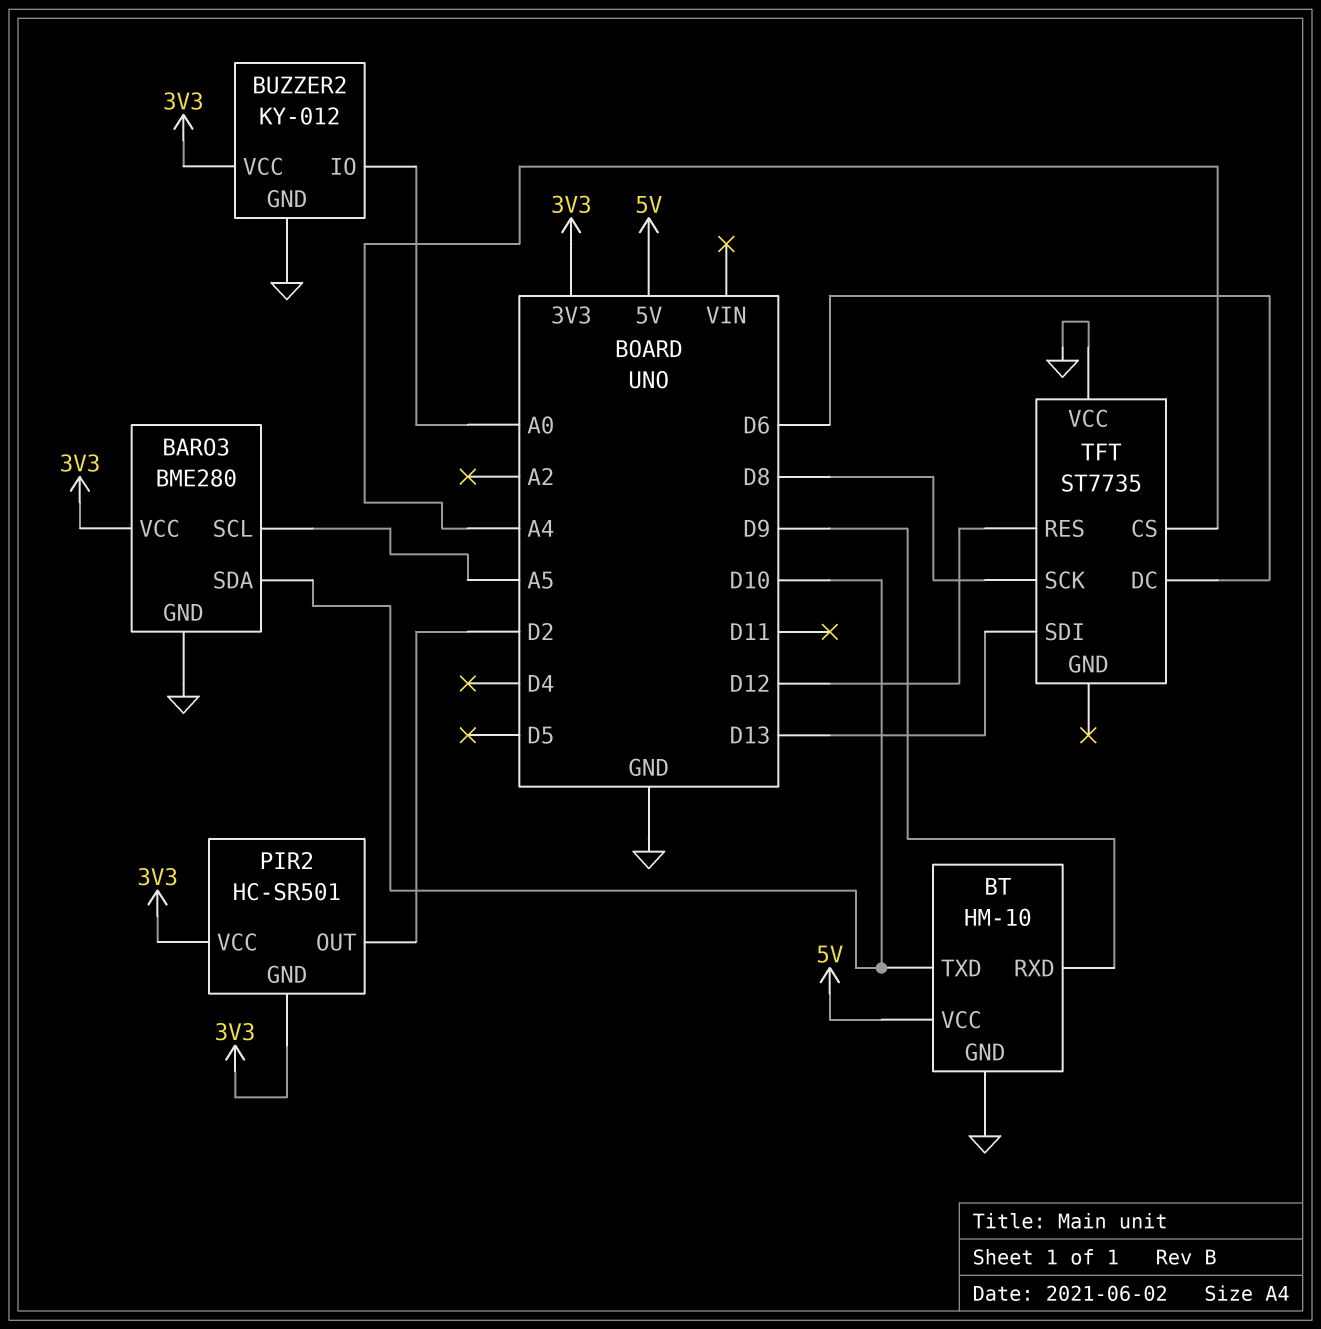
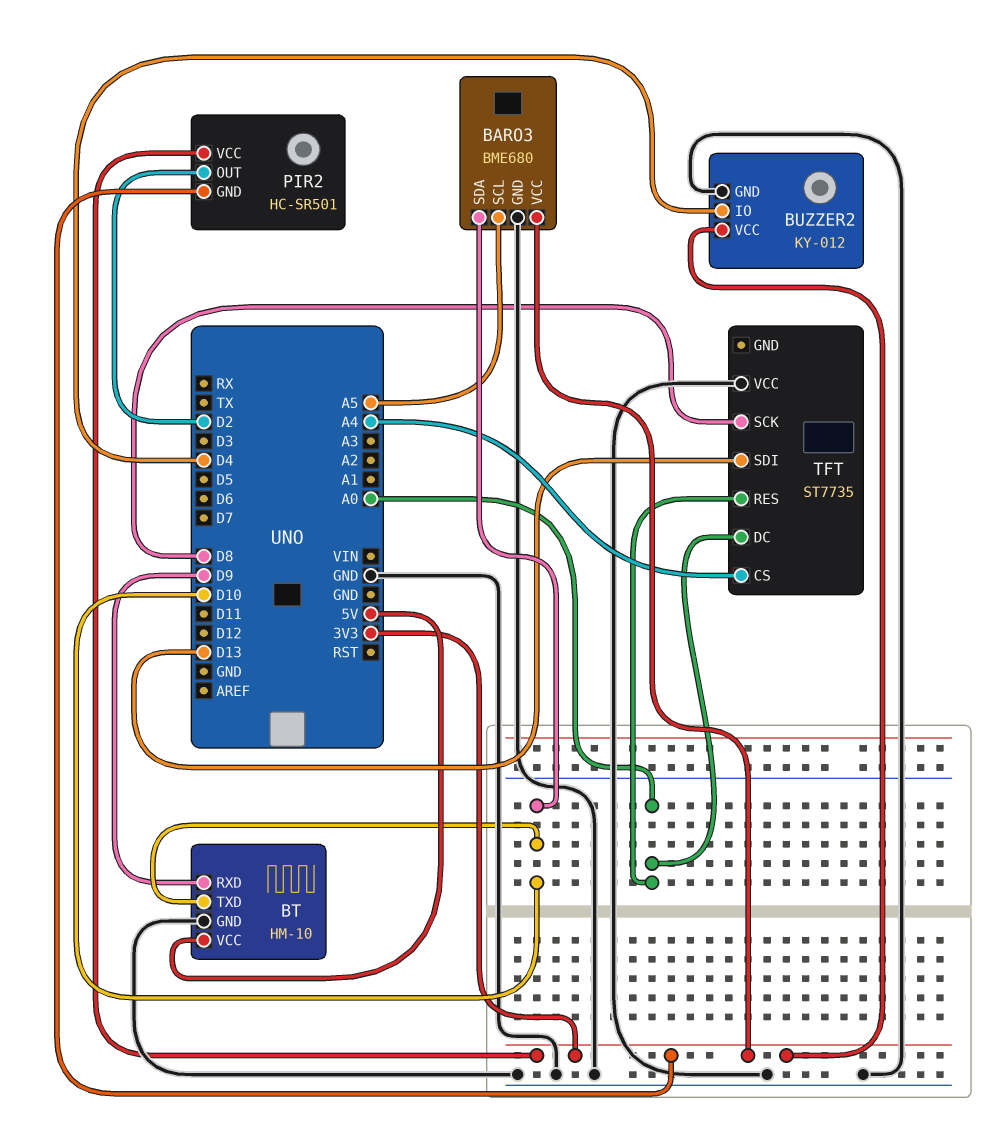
BARO3: BME280 -> BME680
BUZZER2 pin IO: A0 -> D4
TFT pin DC: D6 -> A0
TFT pin RES: D12 -> A0

